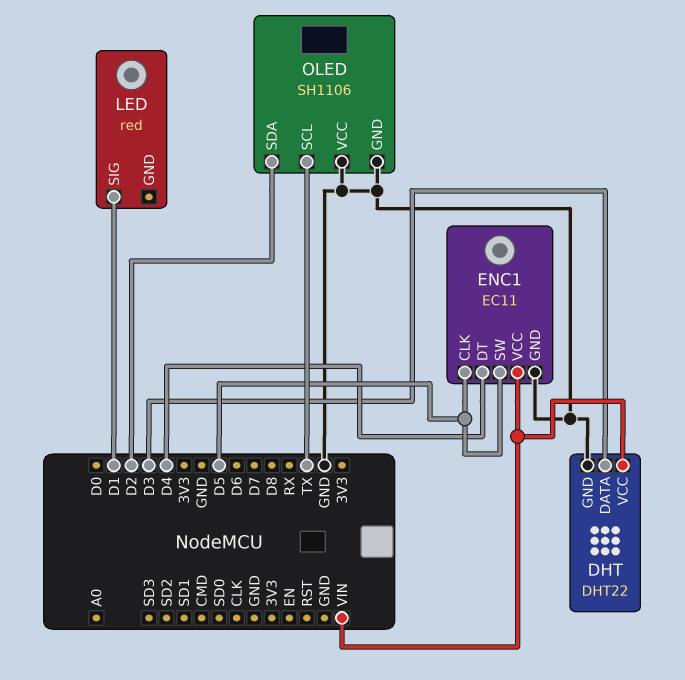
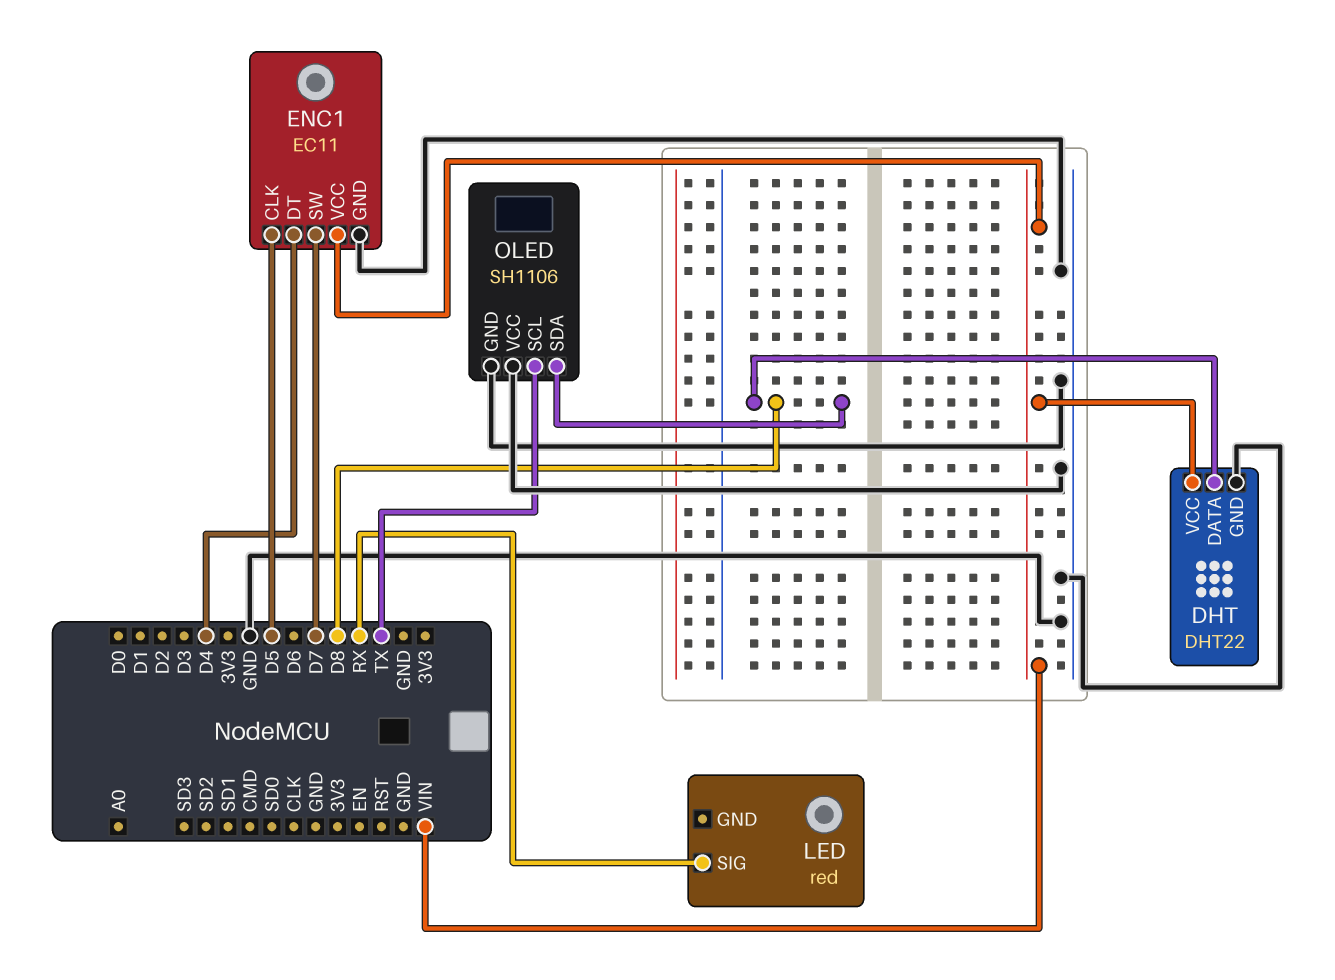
DHT pin DATA: D3 -> D8
ENC1 pin SW: D5 -> D7
LED pin SIG: D1 -> RX
OLED pin SDA: D2 -> D8

